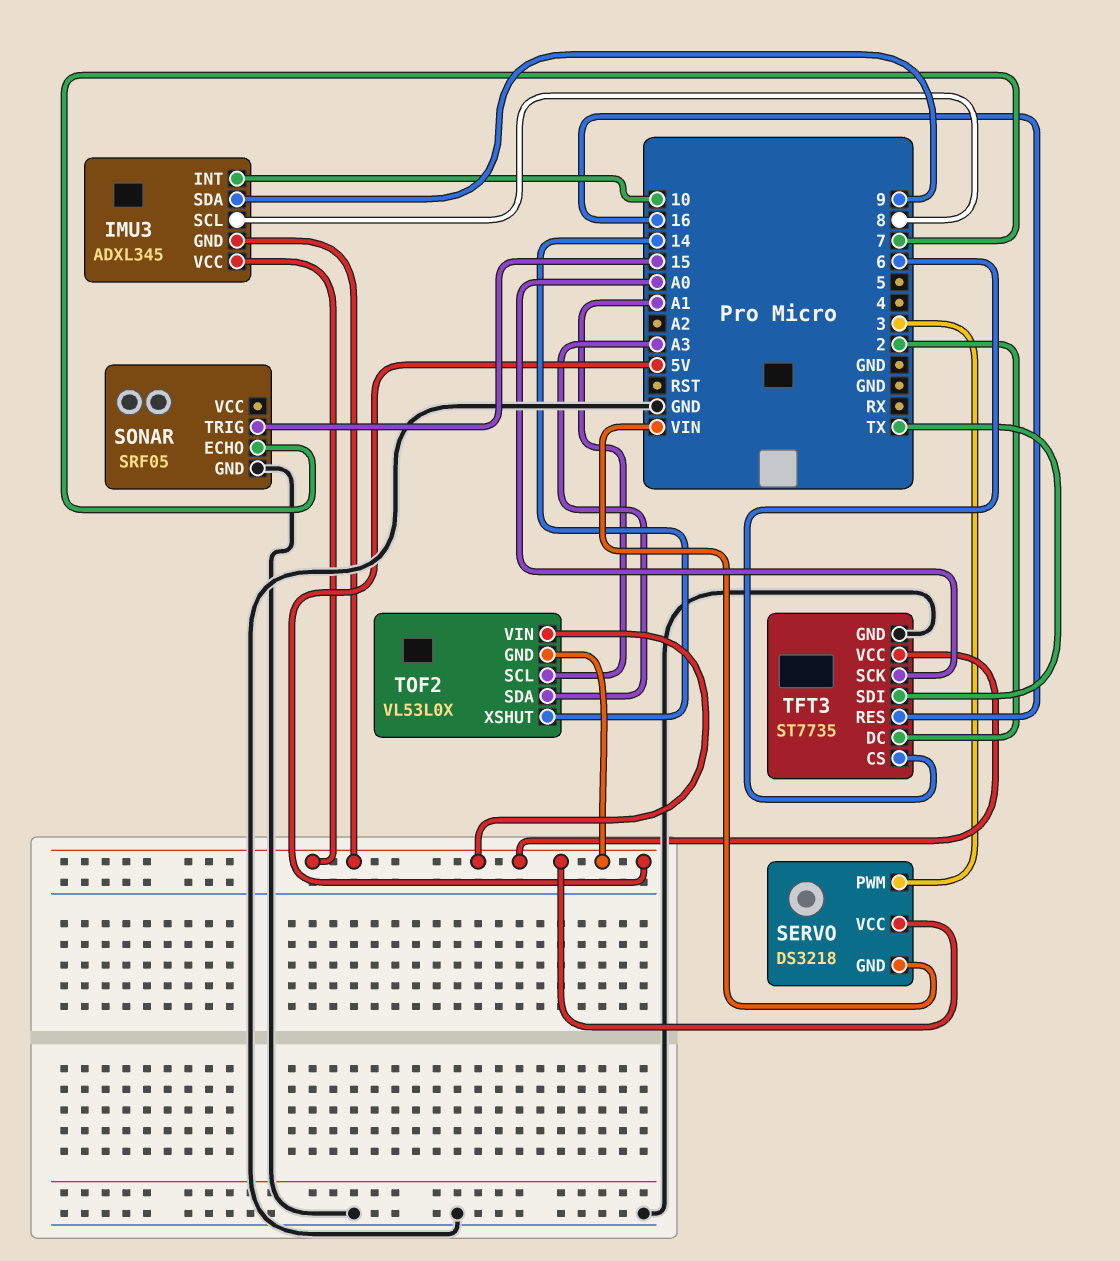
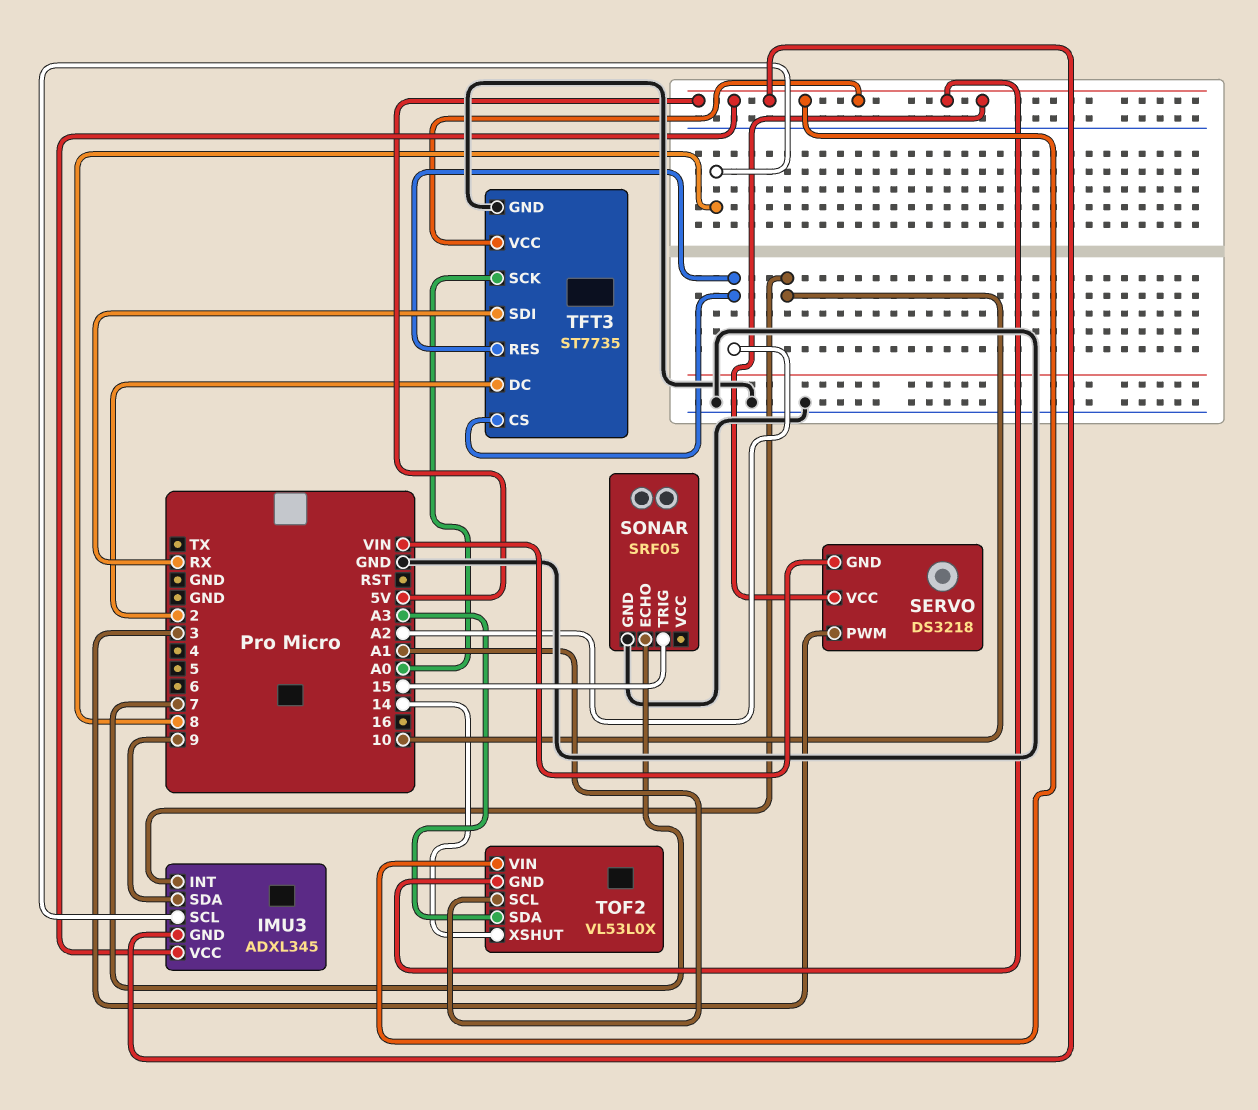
TFT3 pin CS: 6 -> A2
TFT3 pin RES: 16 -> A2
TFT3 pin SDI: TX -> RX

